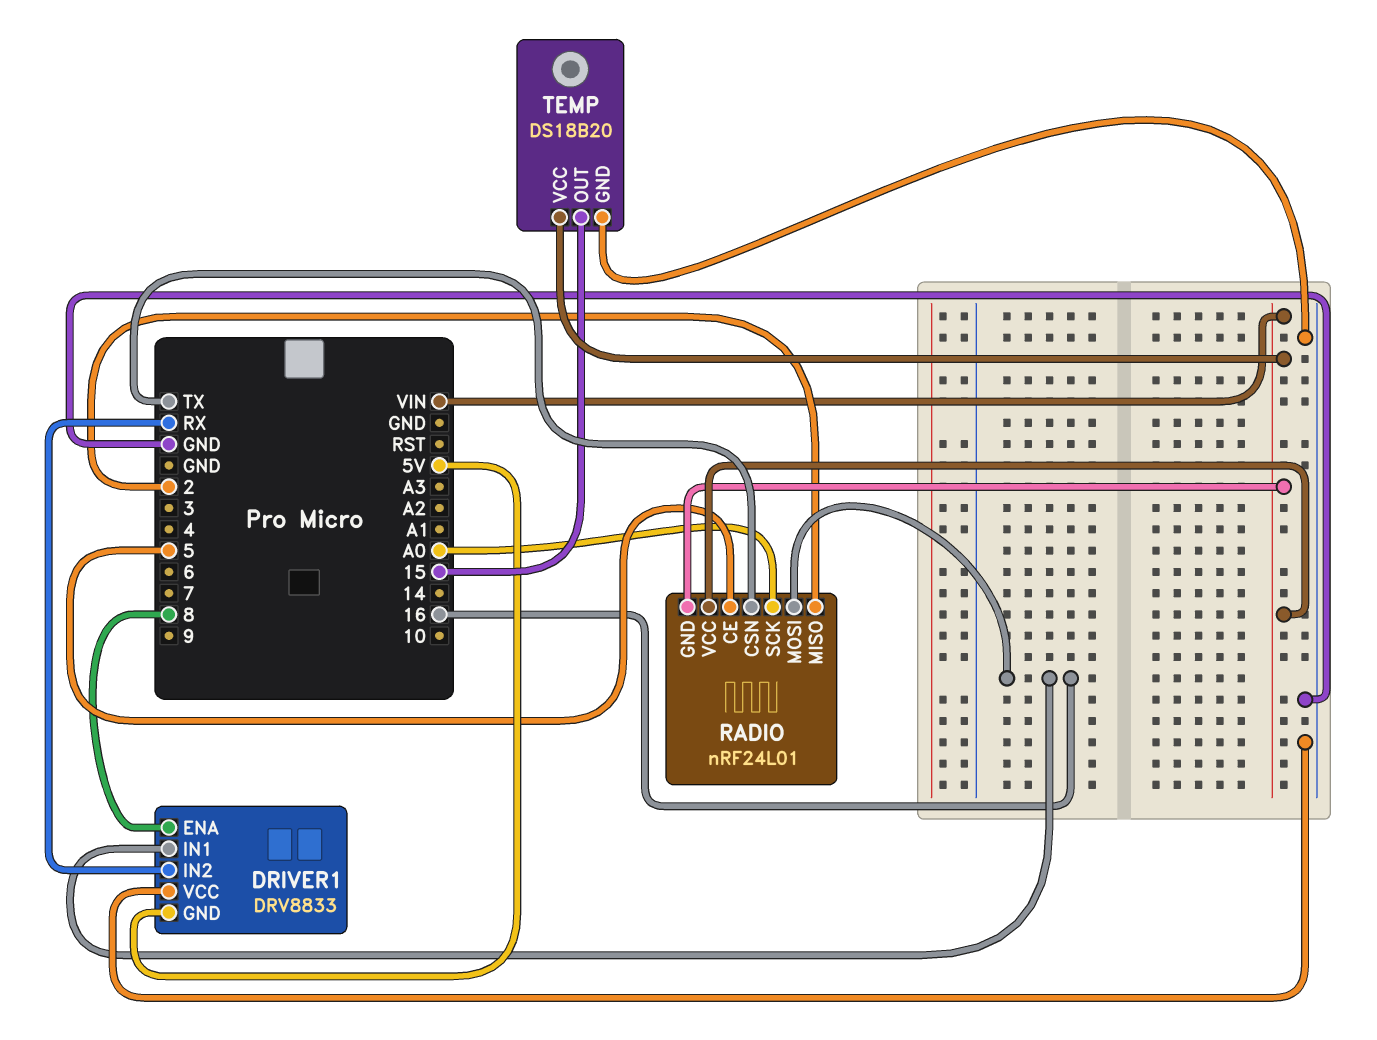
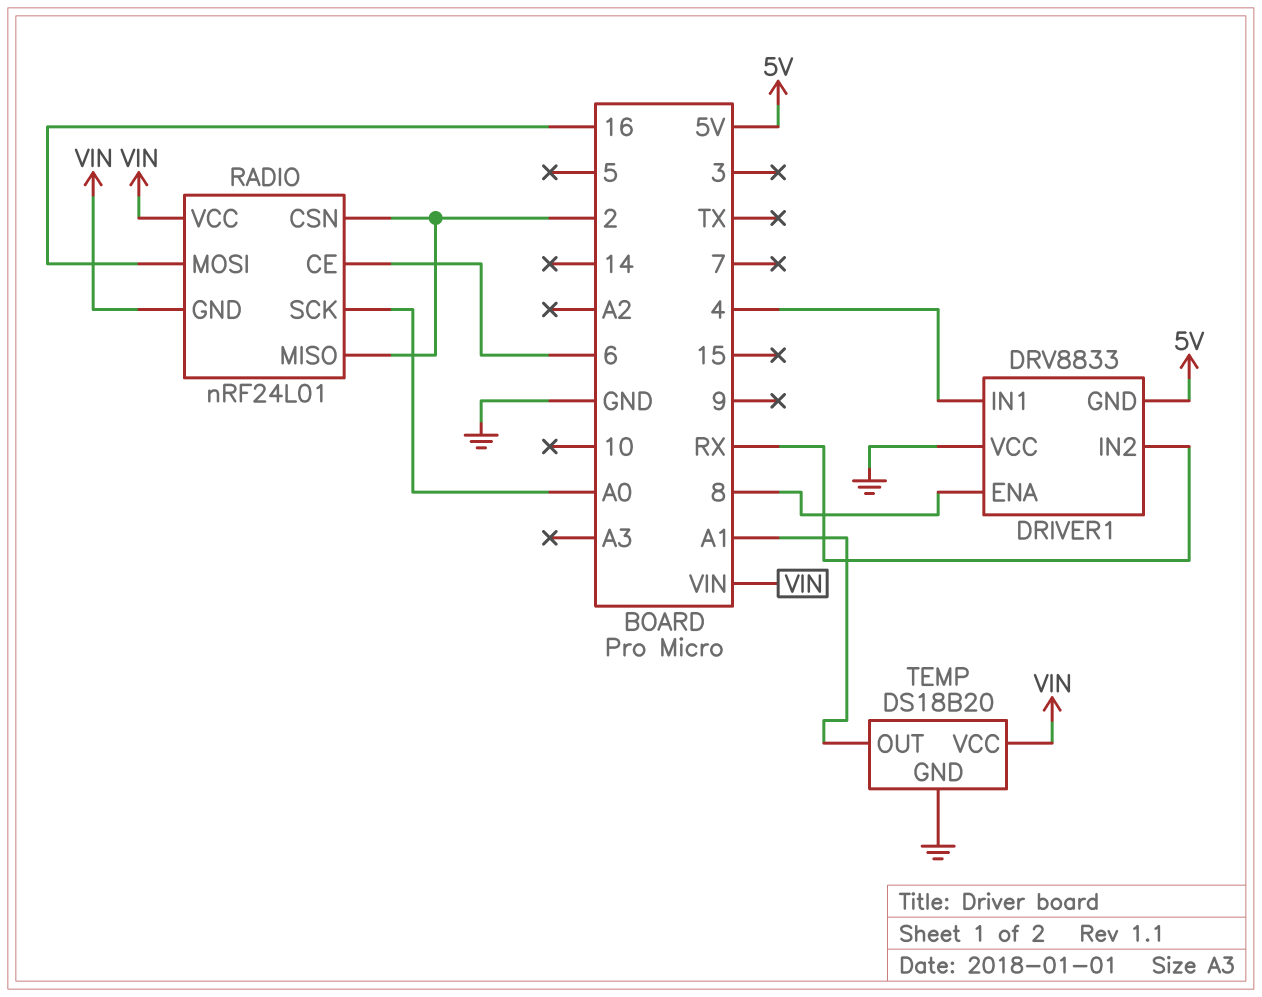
DRIVER1 pin IN1: 16 -> 4
RADIO pin CE: 5 -> 6
RADIO pin CSN: TX -> 2
TEMP pin OUT: 15 -> A1

